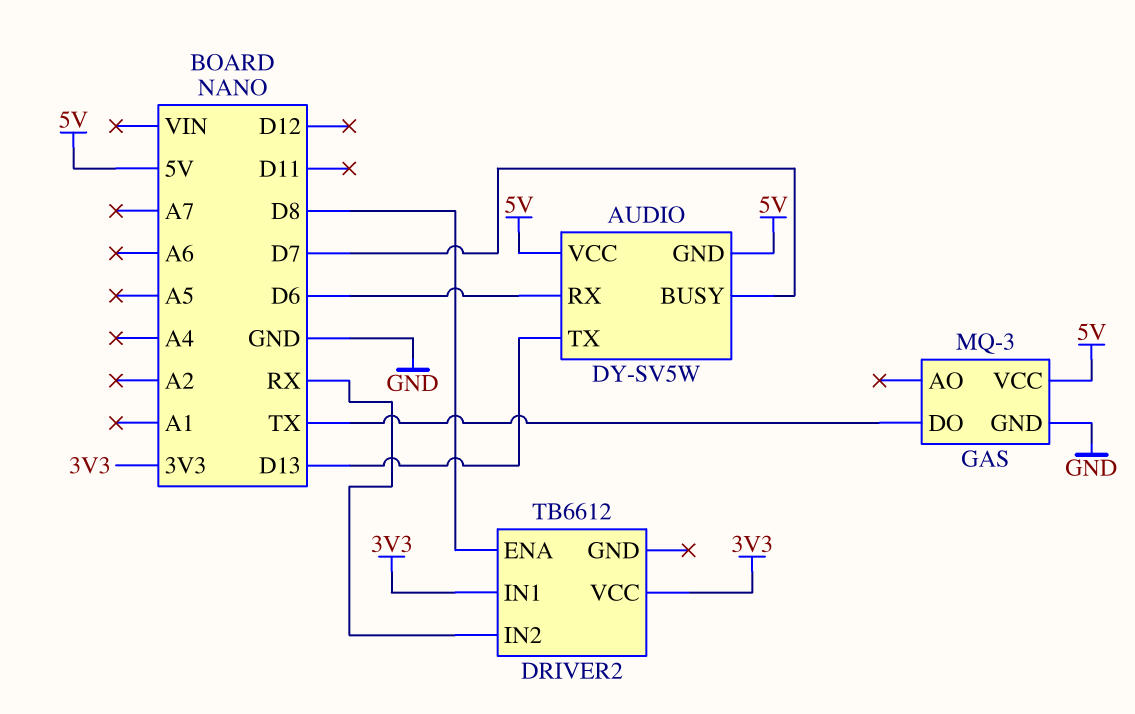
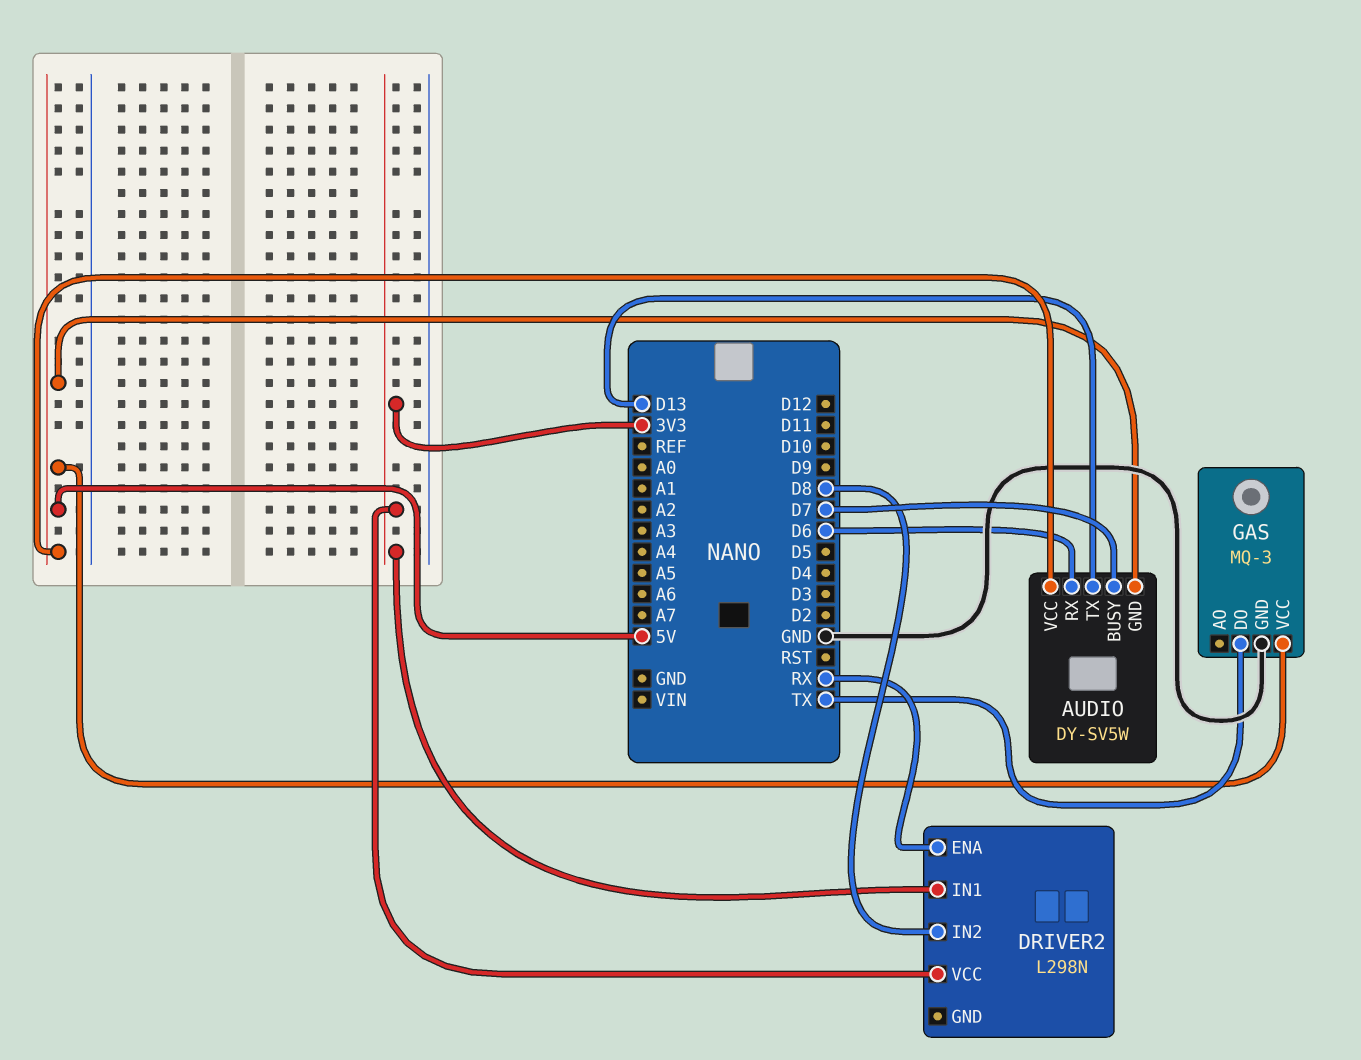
DRIVER2: TB6612 -> L298N
DRIVER2 pin ENA: D8 -> RX
DRIVER2 pin IN2: RX -> D8

